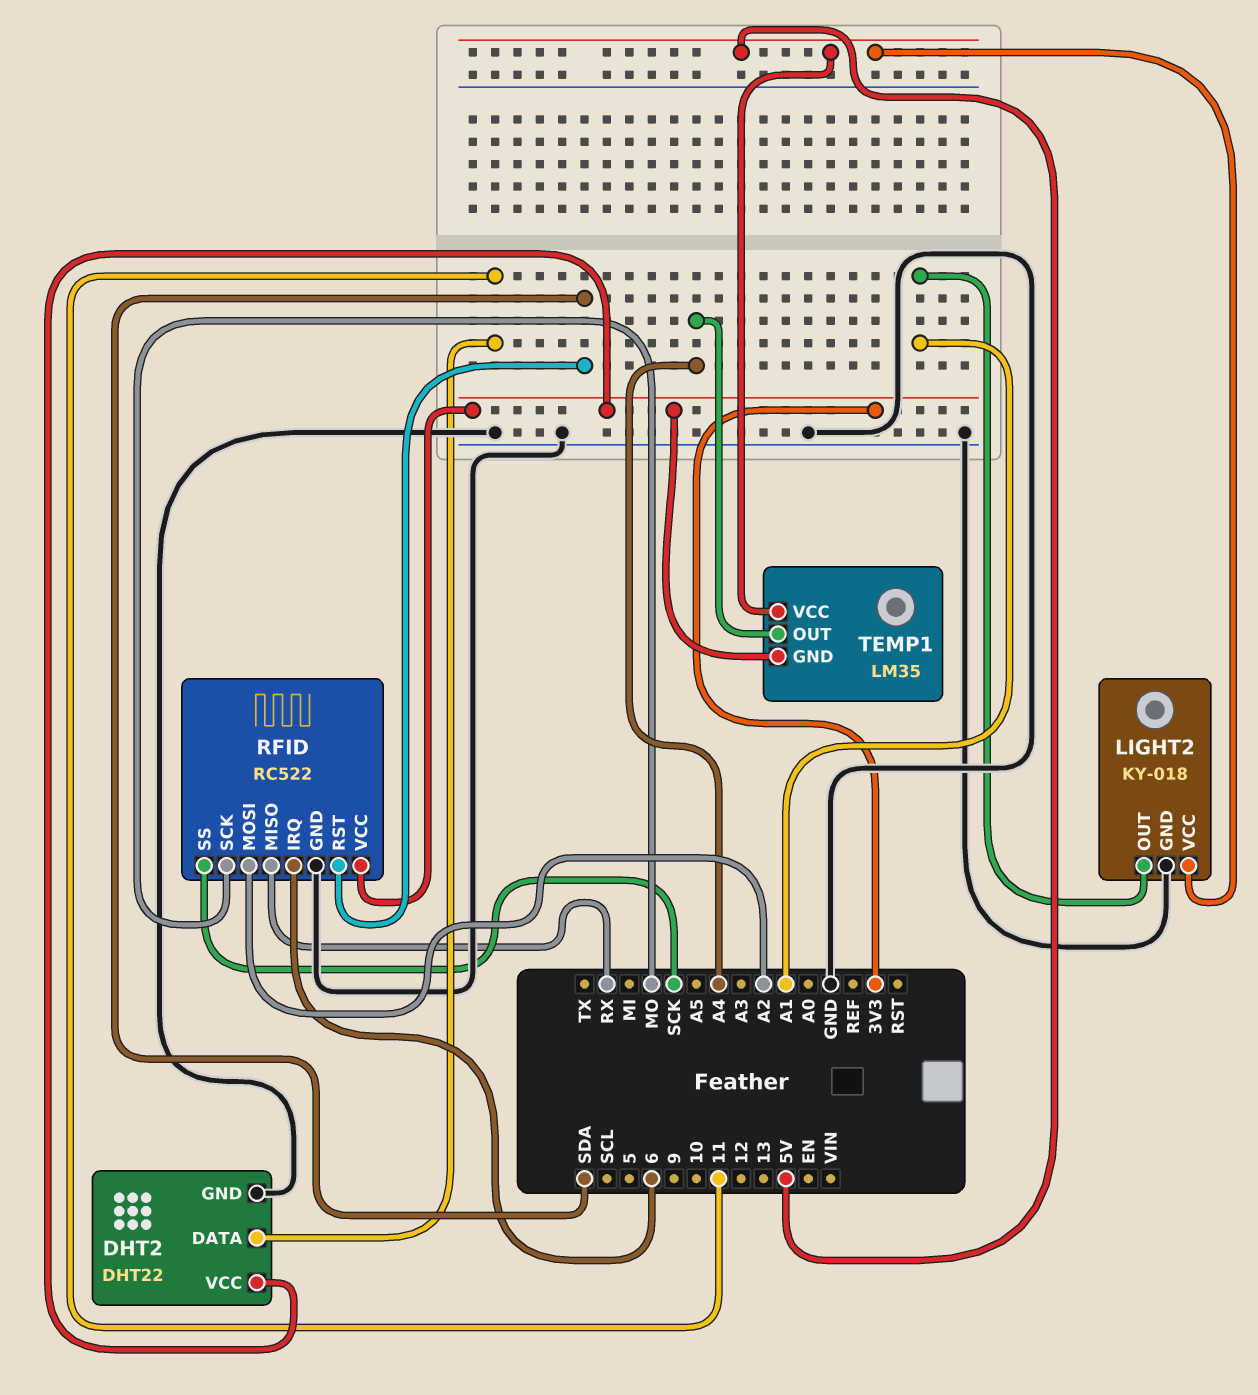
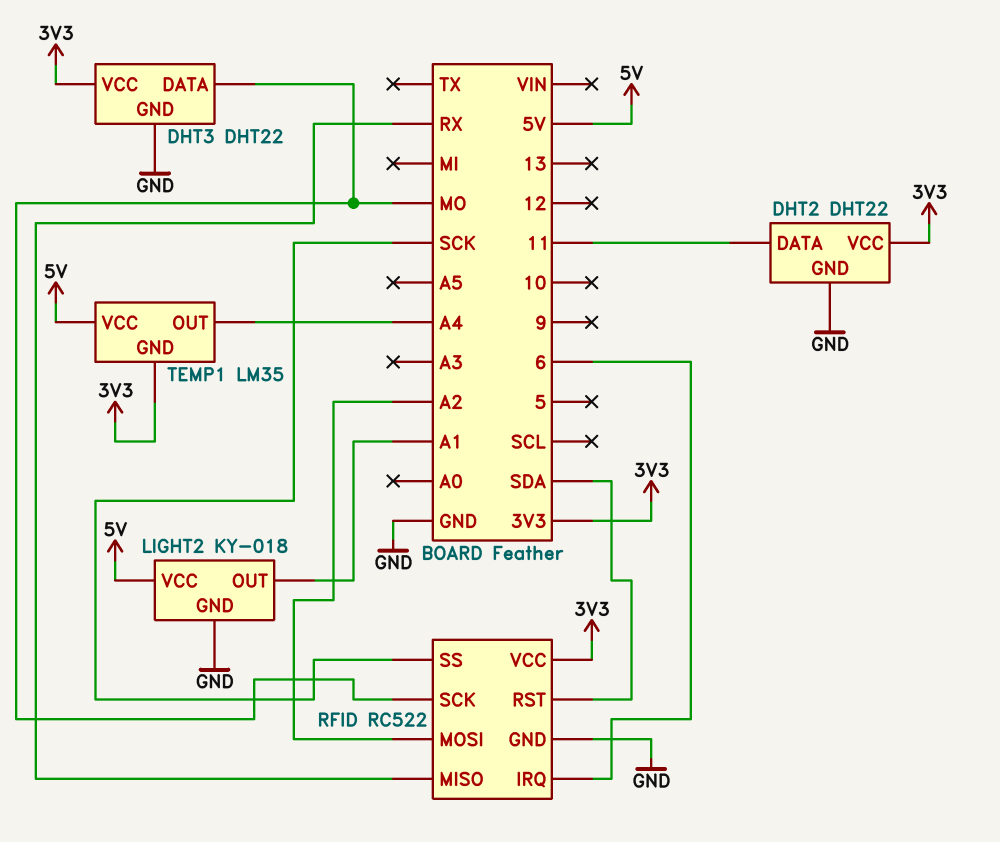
DHT3: none -> DHT22
DHT3 pin DATA: none -> MO
DHT3 pin GND: none -> GND
DHT3 pin VCC: none -> 3V3

